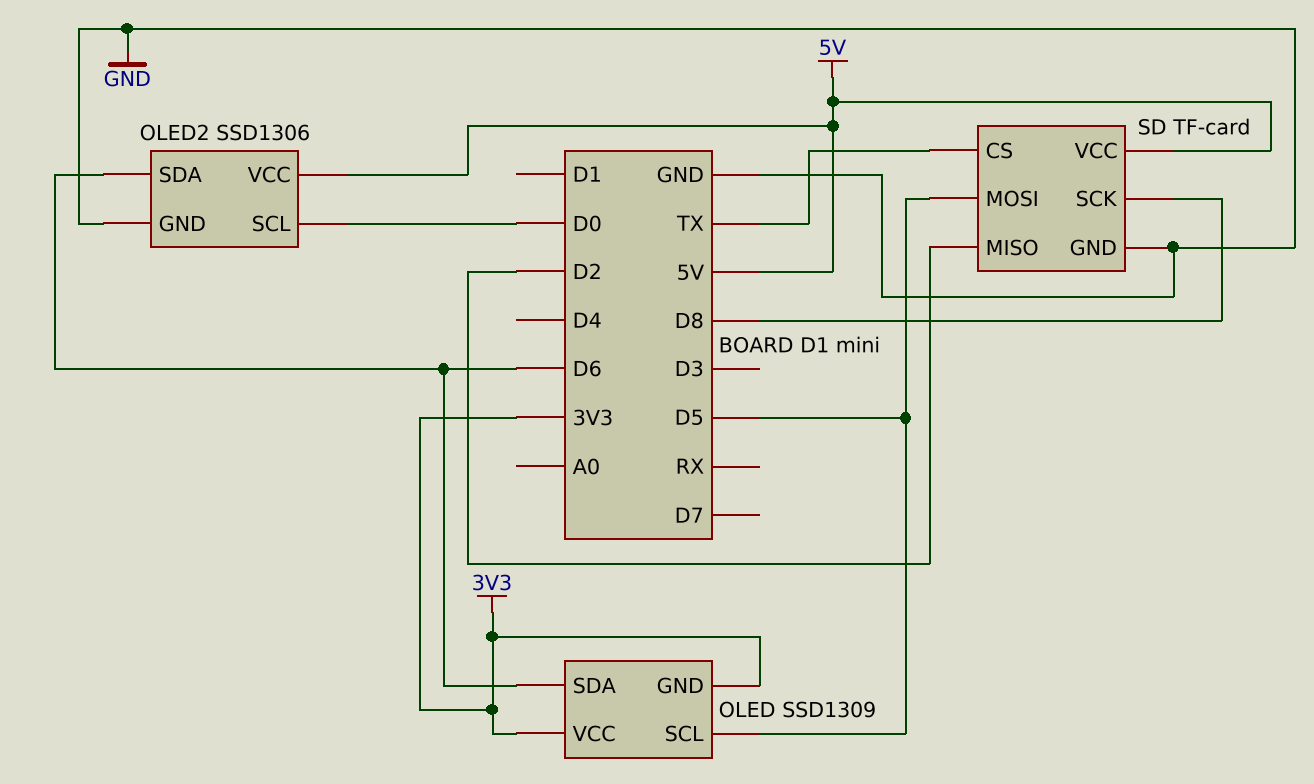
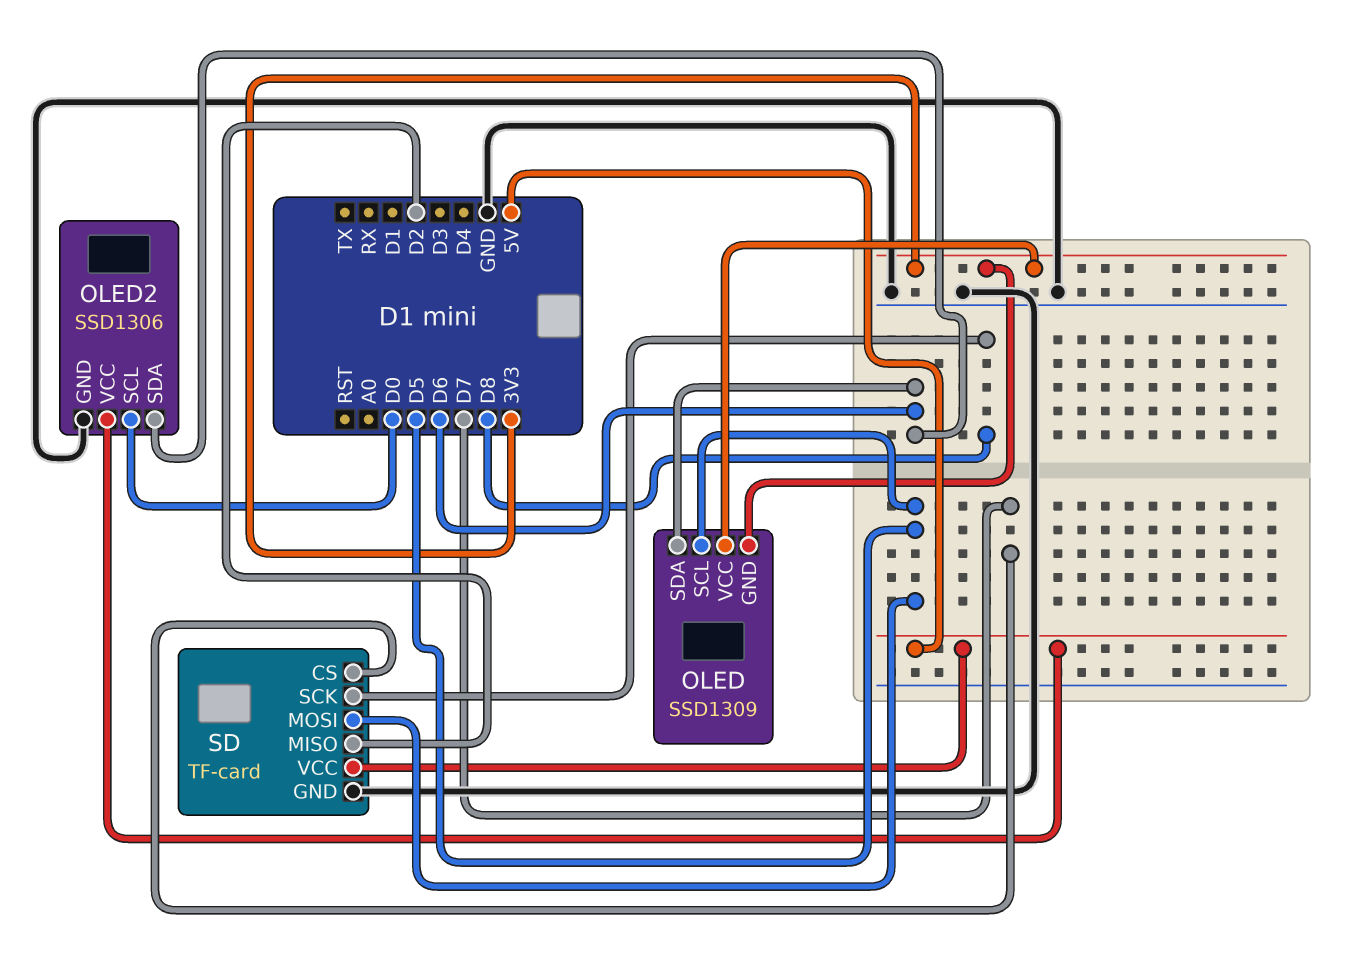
SD pin CS: TX -> D7

